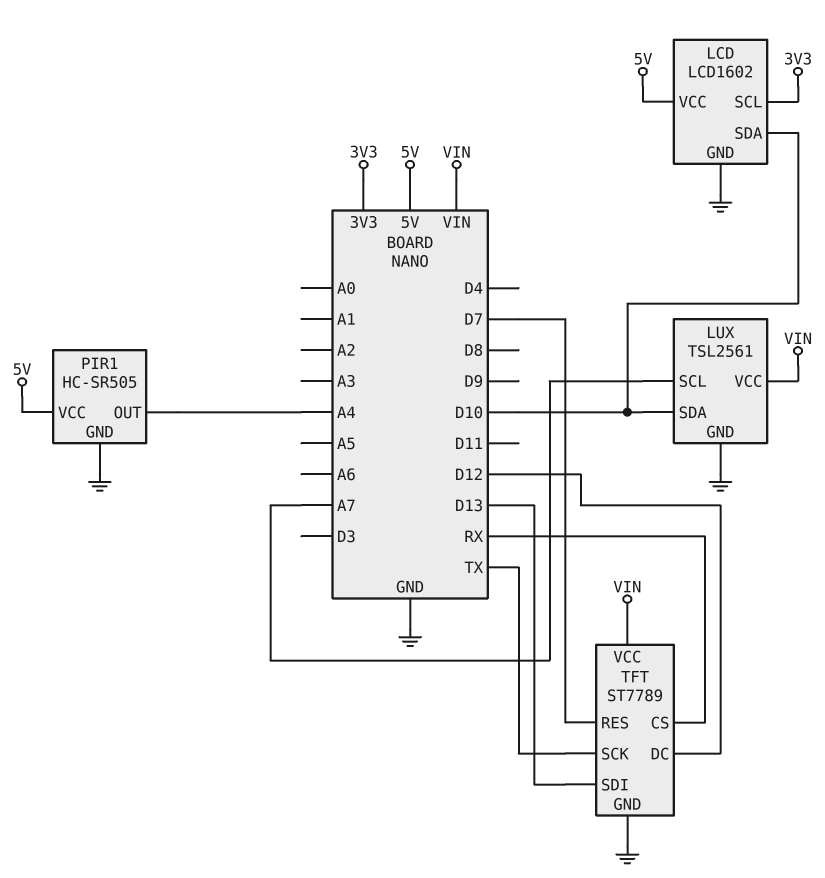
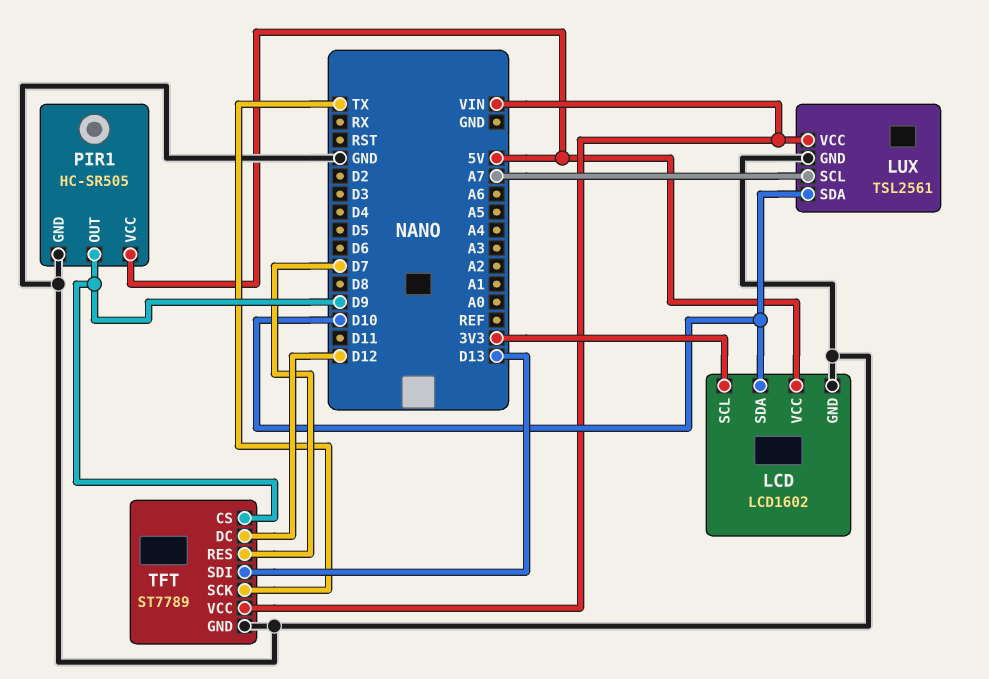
PIR1 pin OUT: A4 -> D9
TFT pin CS: RX -> D9

